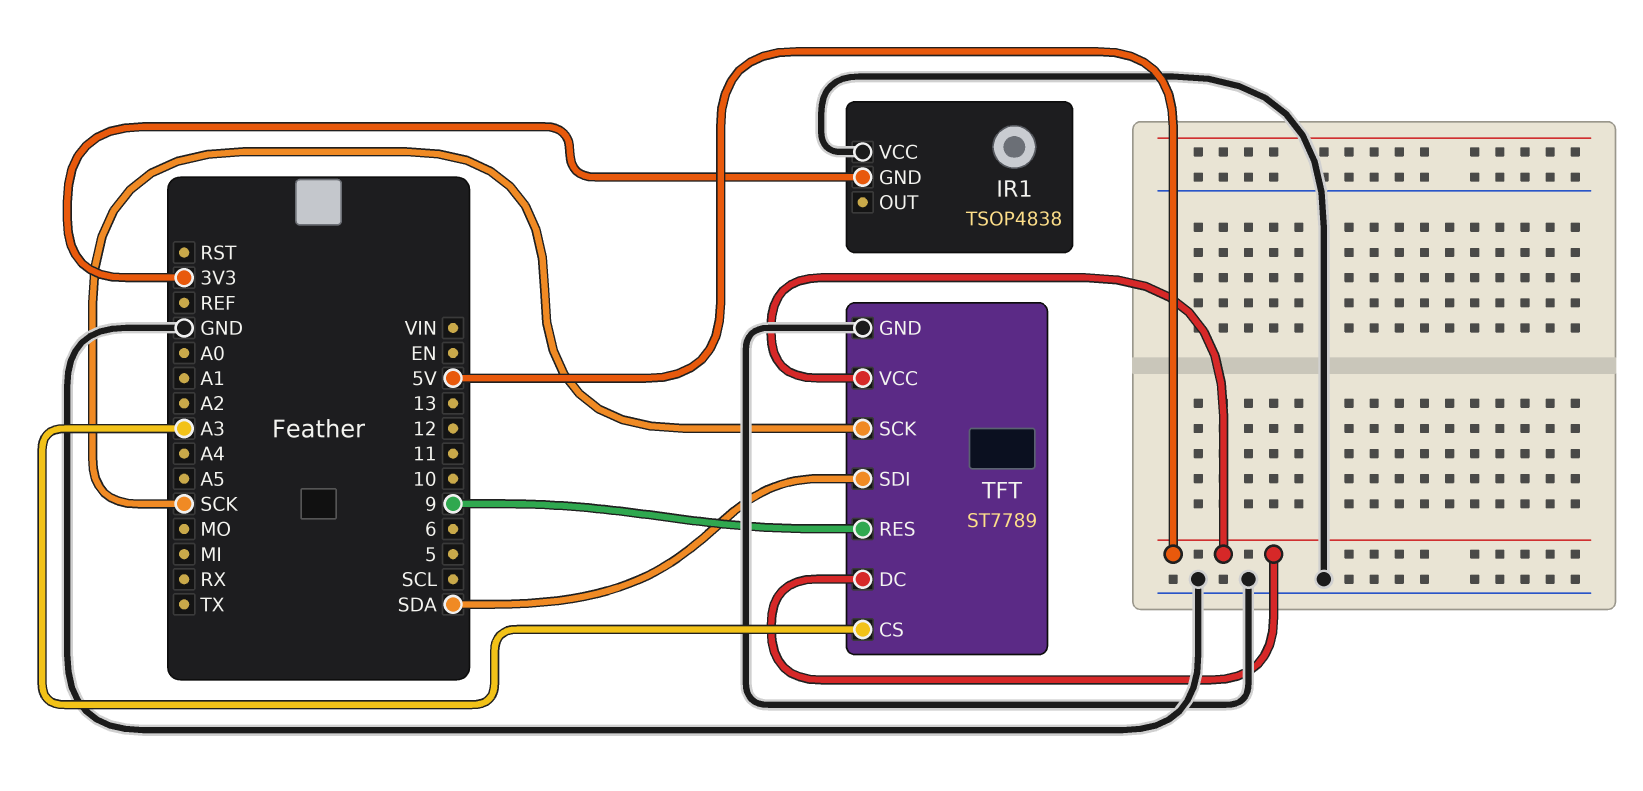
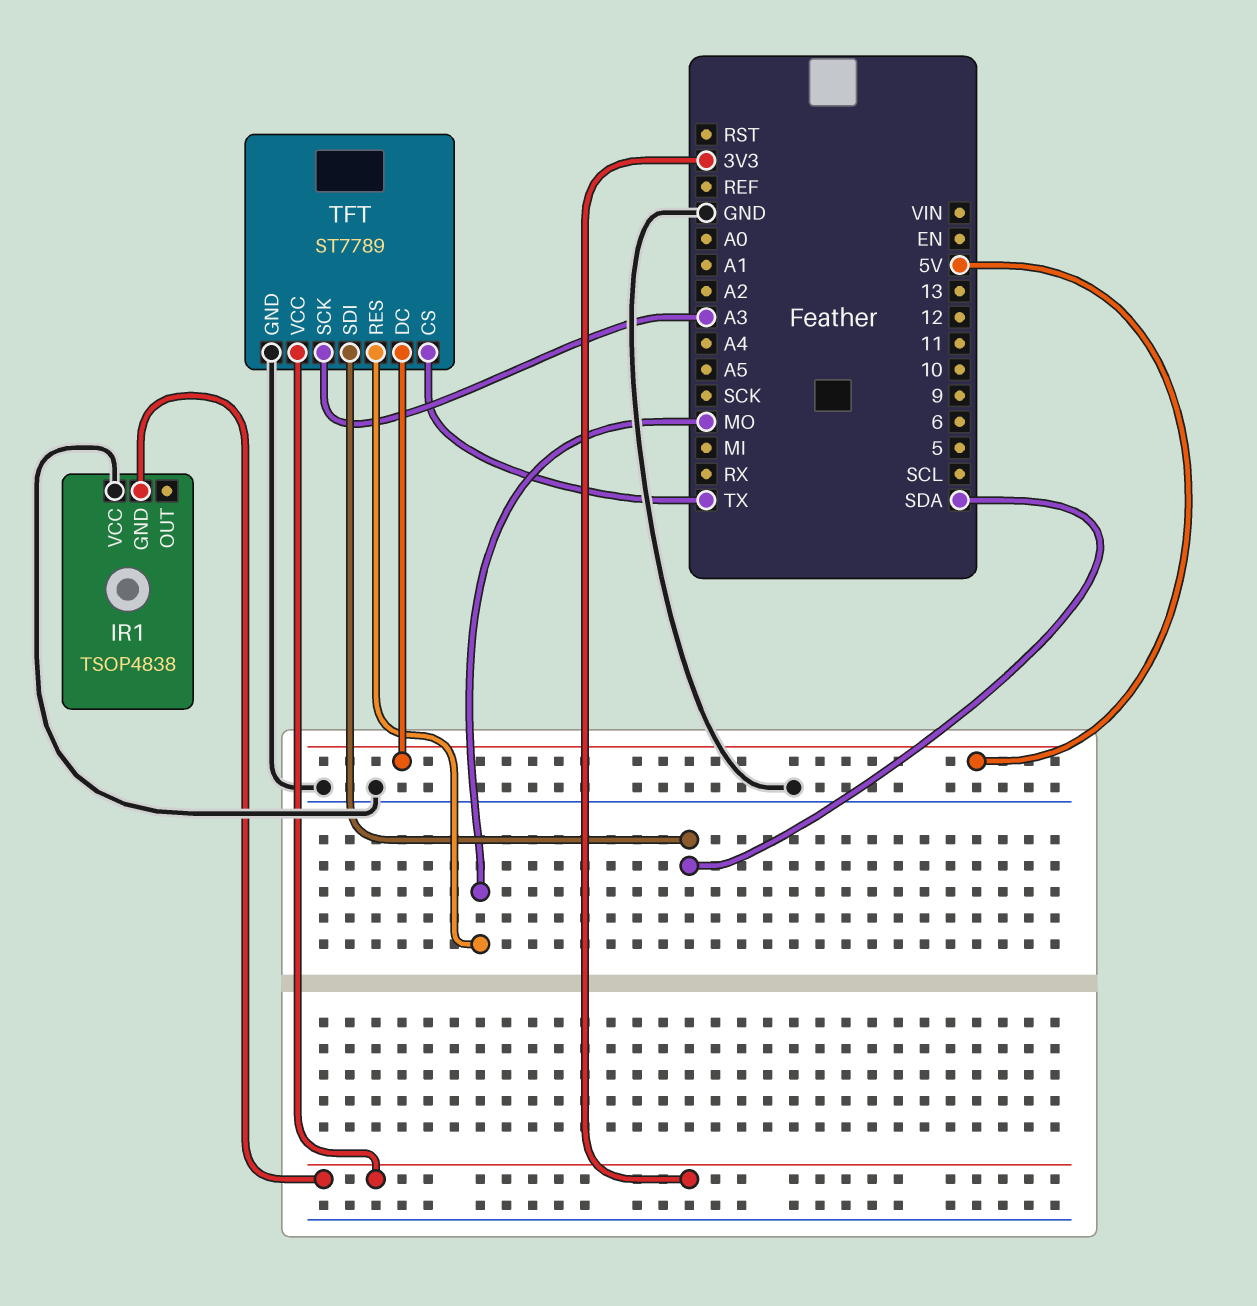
TFT pin CS: A3 -> TX
TFT pin RES: 9 -> MO
TFT pin SCK: SCK -> A3
TFT pin VCC: 5V -> 3V3

